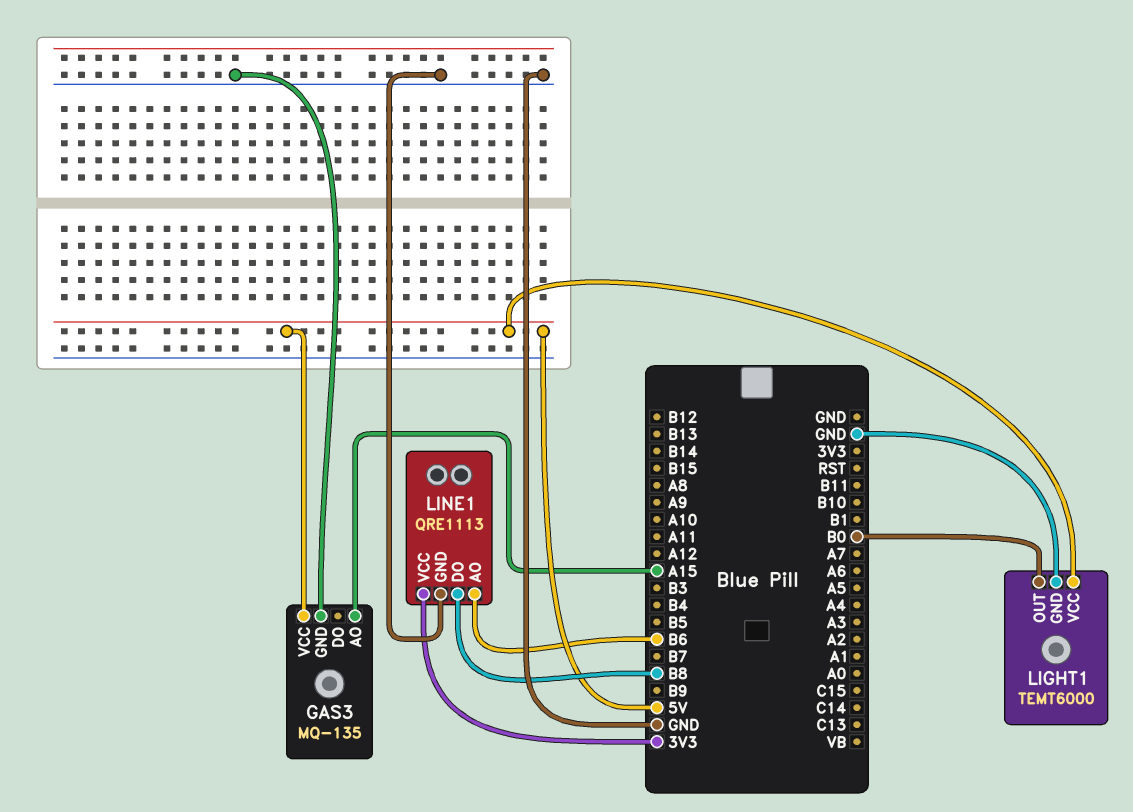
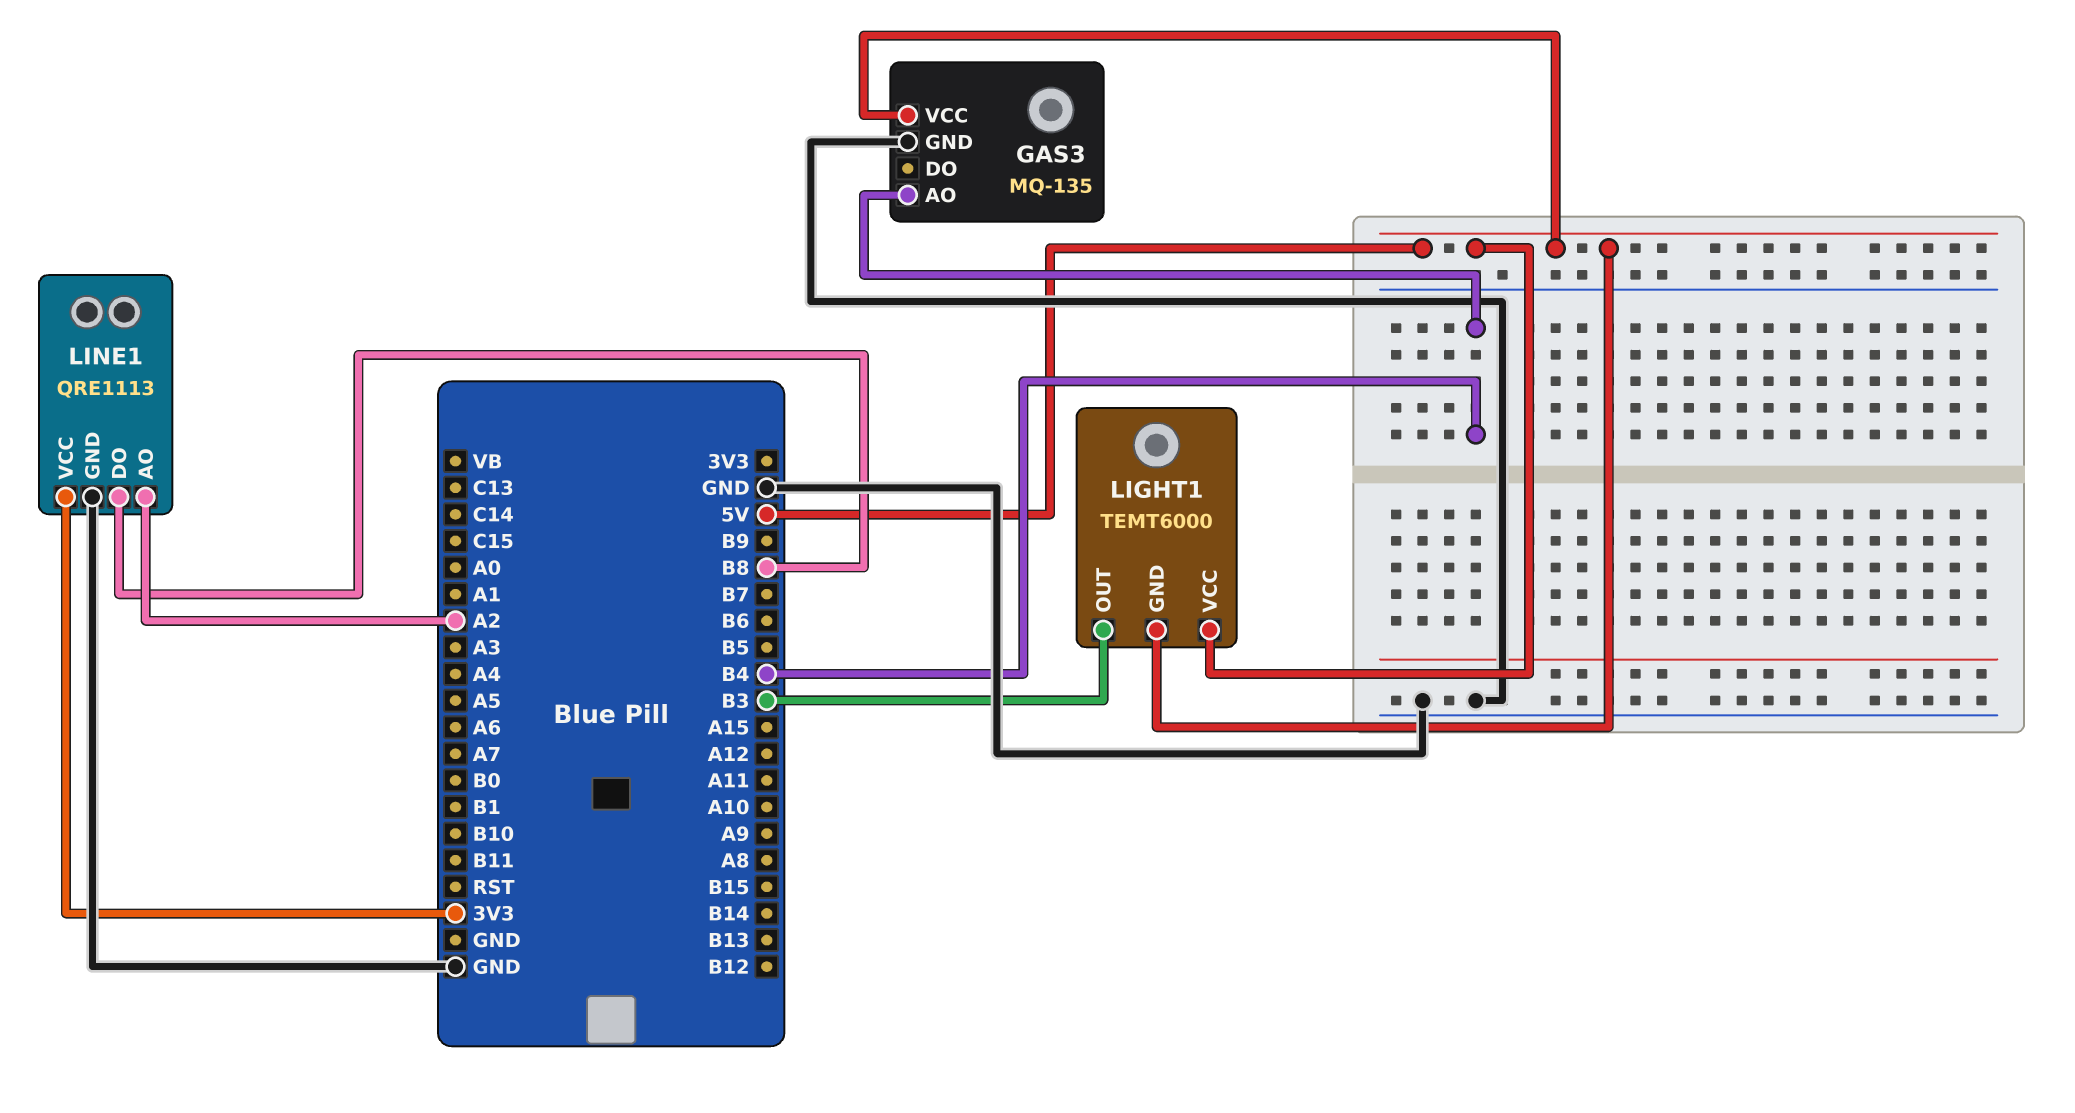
GAS3 pin AO: A15 -> B4
LIGHT1 pin GND: GND -> 5V
LIGHT1 pin OUT: B0 -> B3
LINE1 pin AO: B6 -> A2

